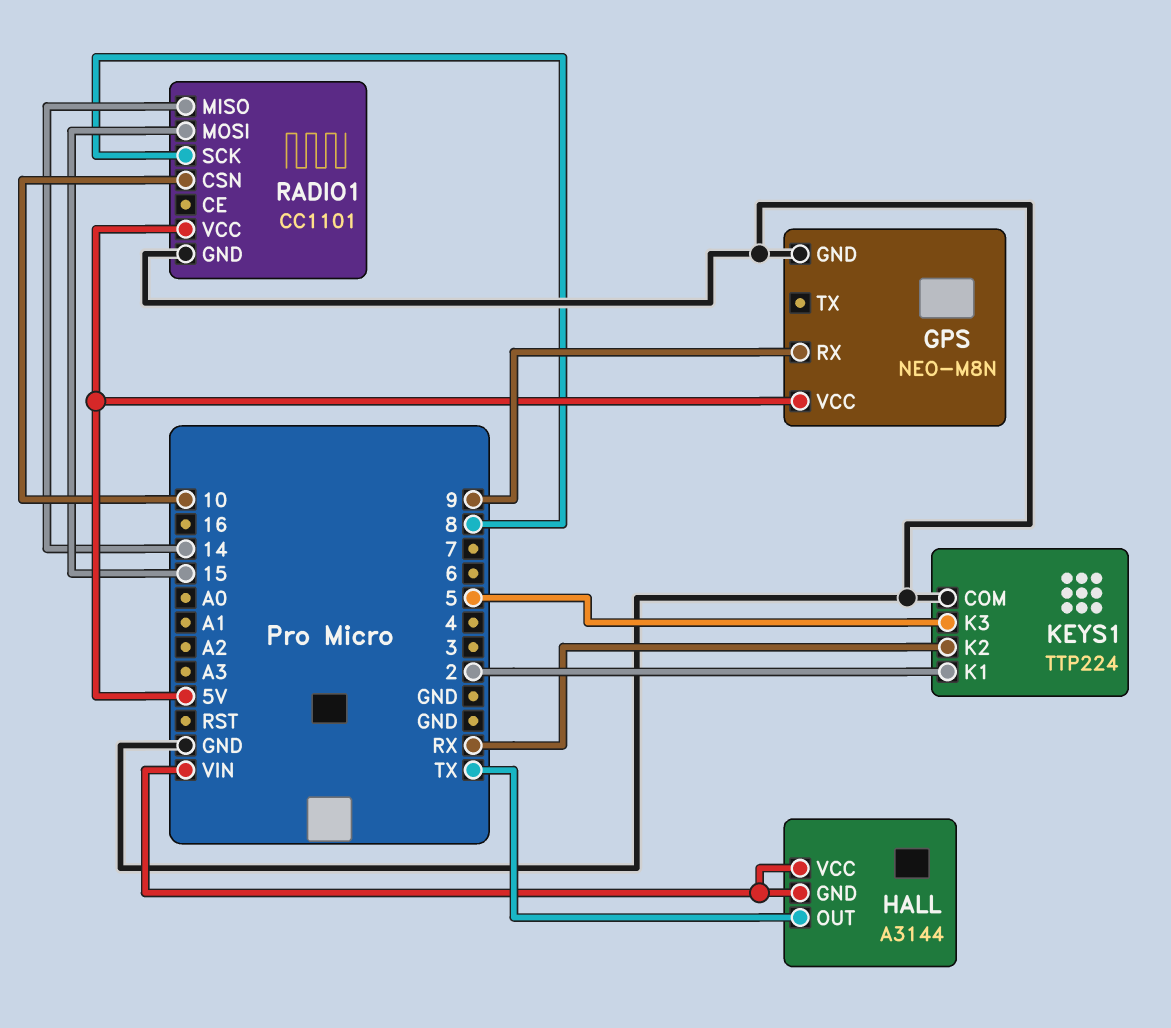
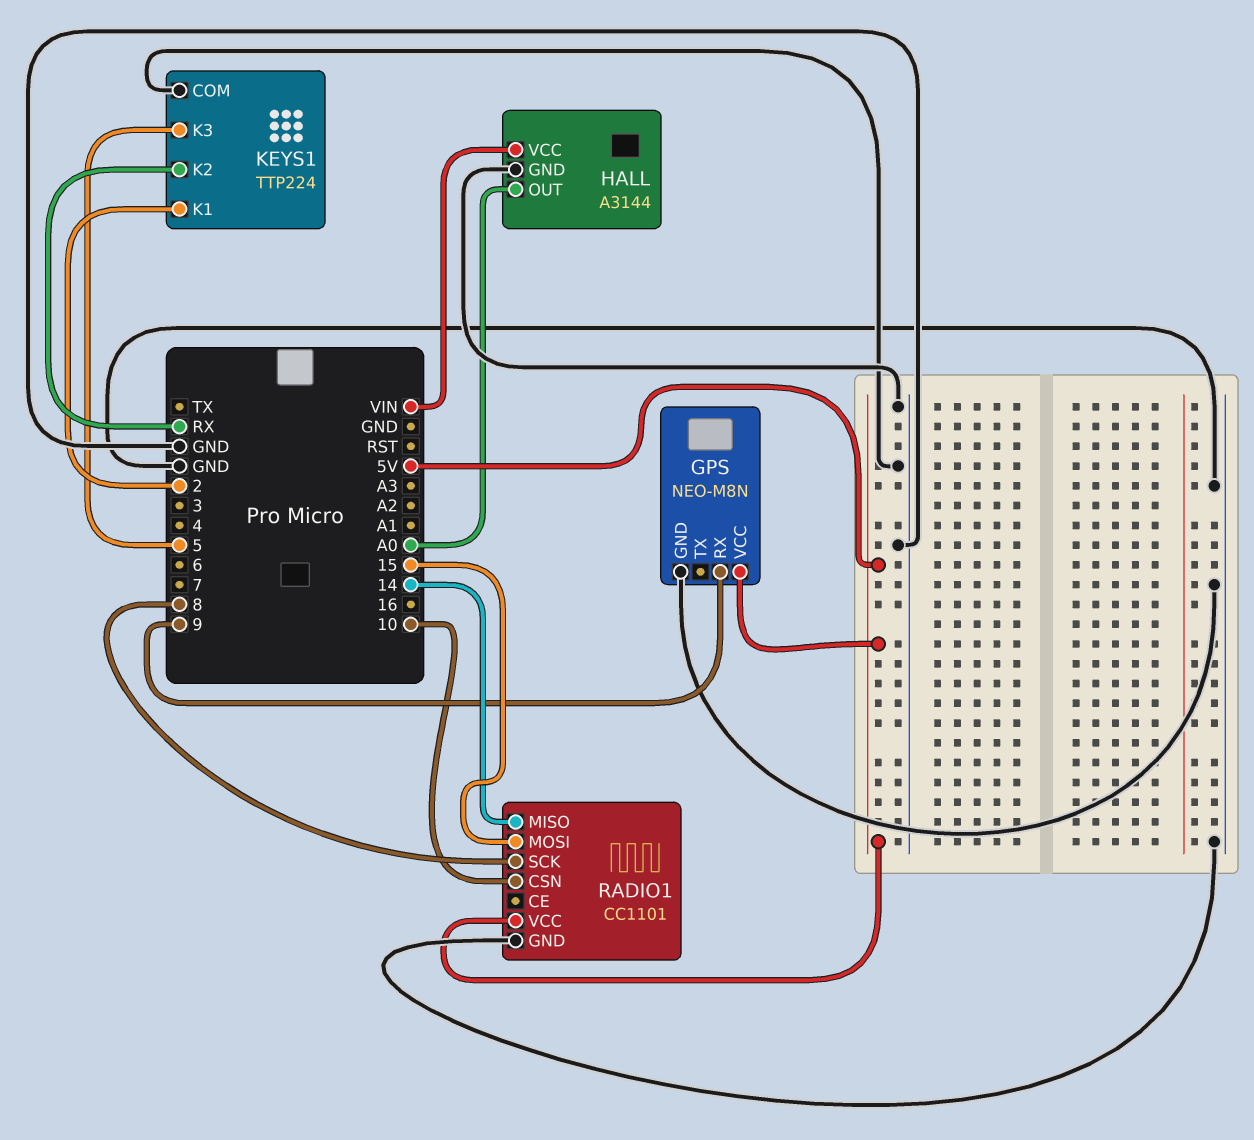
HALL pin GND: VIN -> GND
HALL pin OUT: TX -> A0

